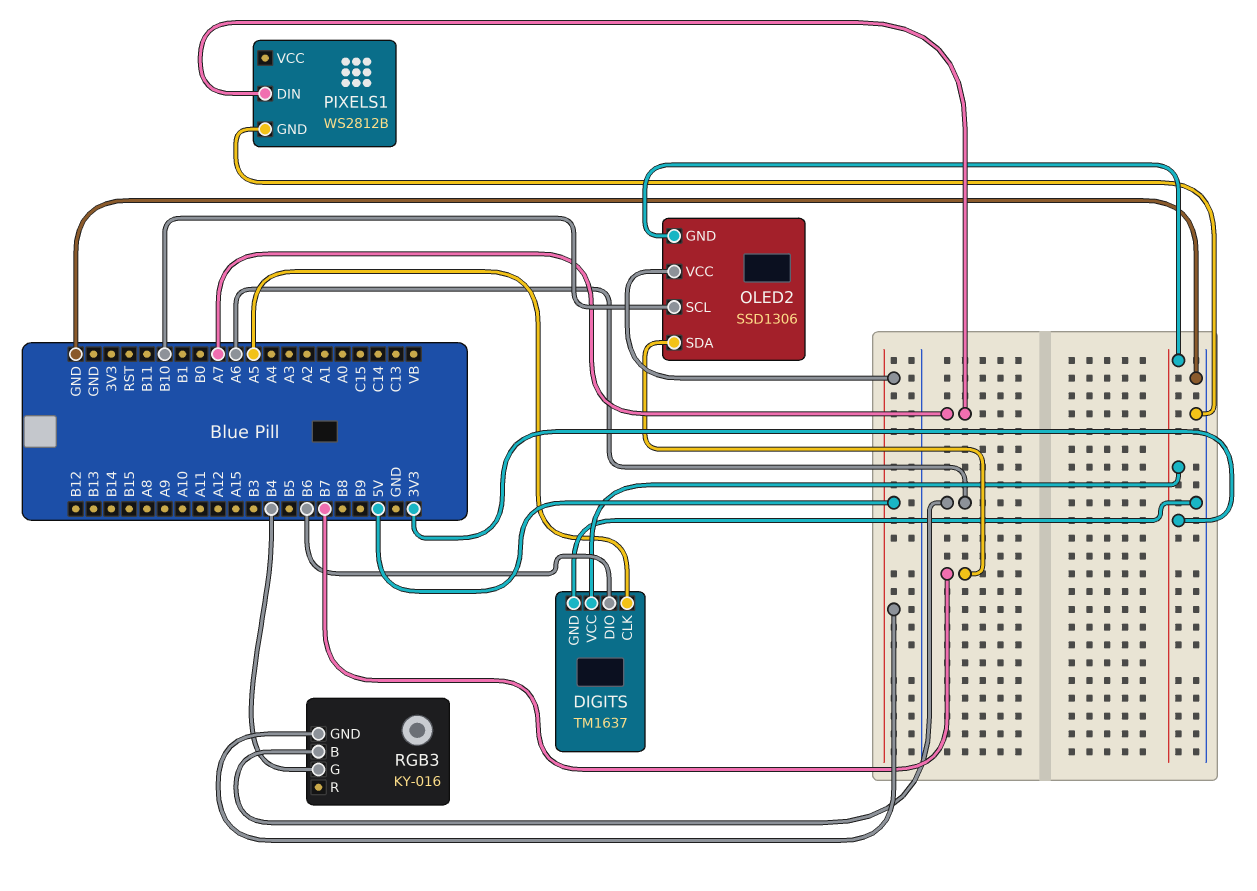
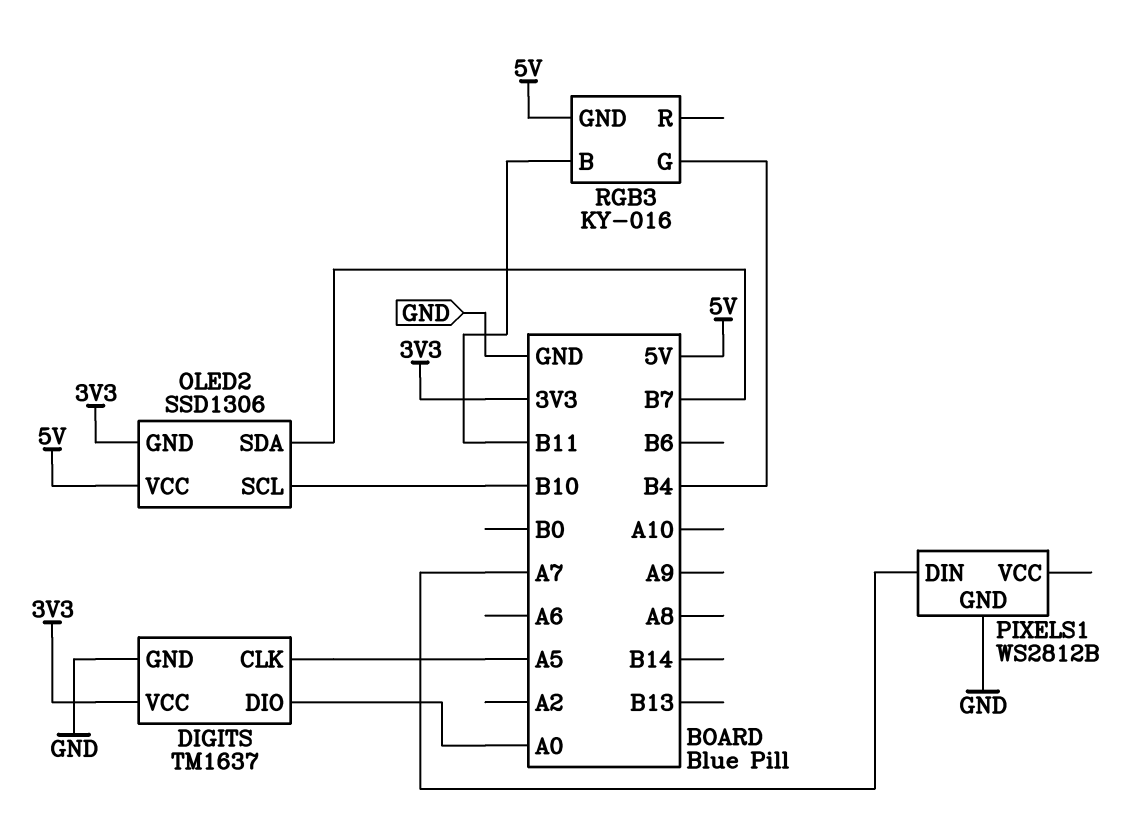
DIGITS pin DIO: B6 -> A0
RGB3 pin B: A6 -> B11

